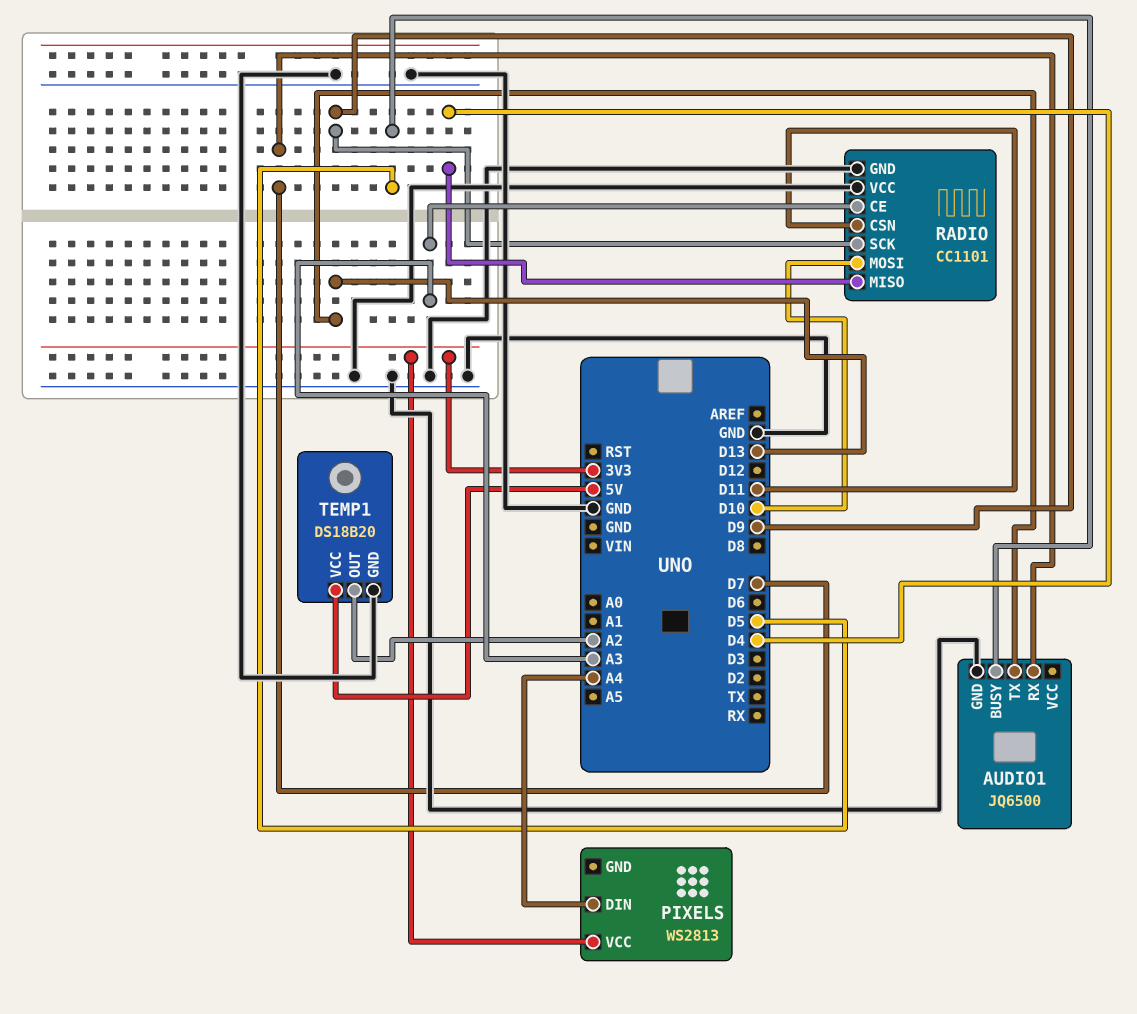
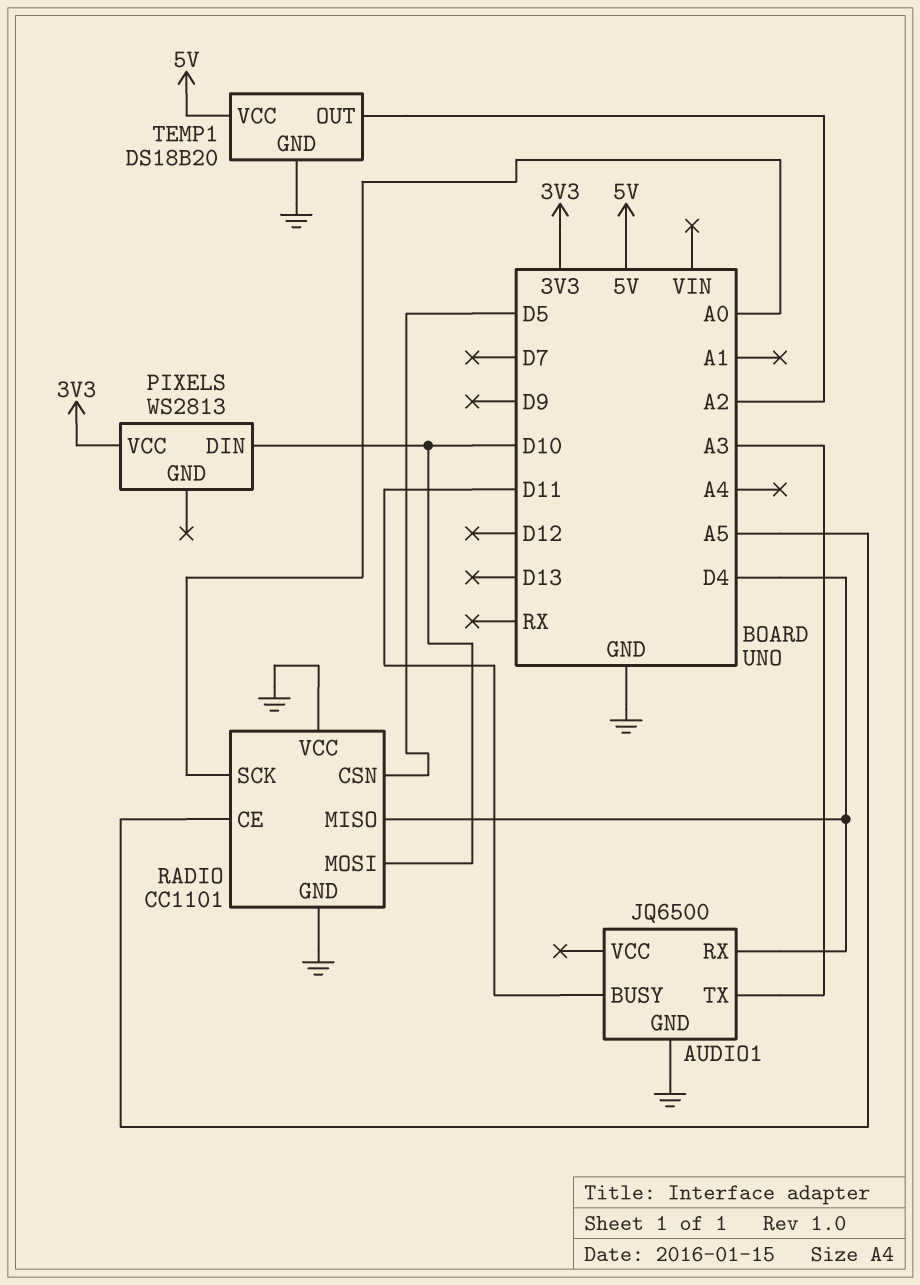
AUDIO1 pin BUSY: D5 -> D11
AUDIO1 pin RX: D7 -> D4
AUDIO1 pin TX: D13 -> A3
PIXELS pin DIN: A4 -> D10
RADIO pin CE: A3 -> A5
RADIO pin CSN: D11 -> D5
RADIO pin SCK: D9 -> A0

